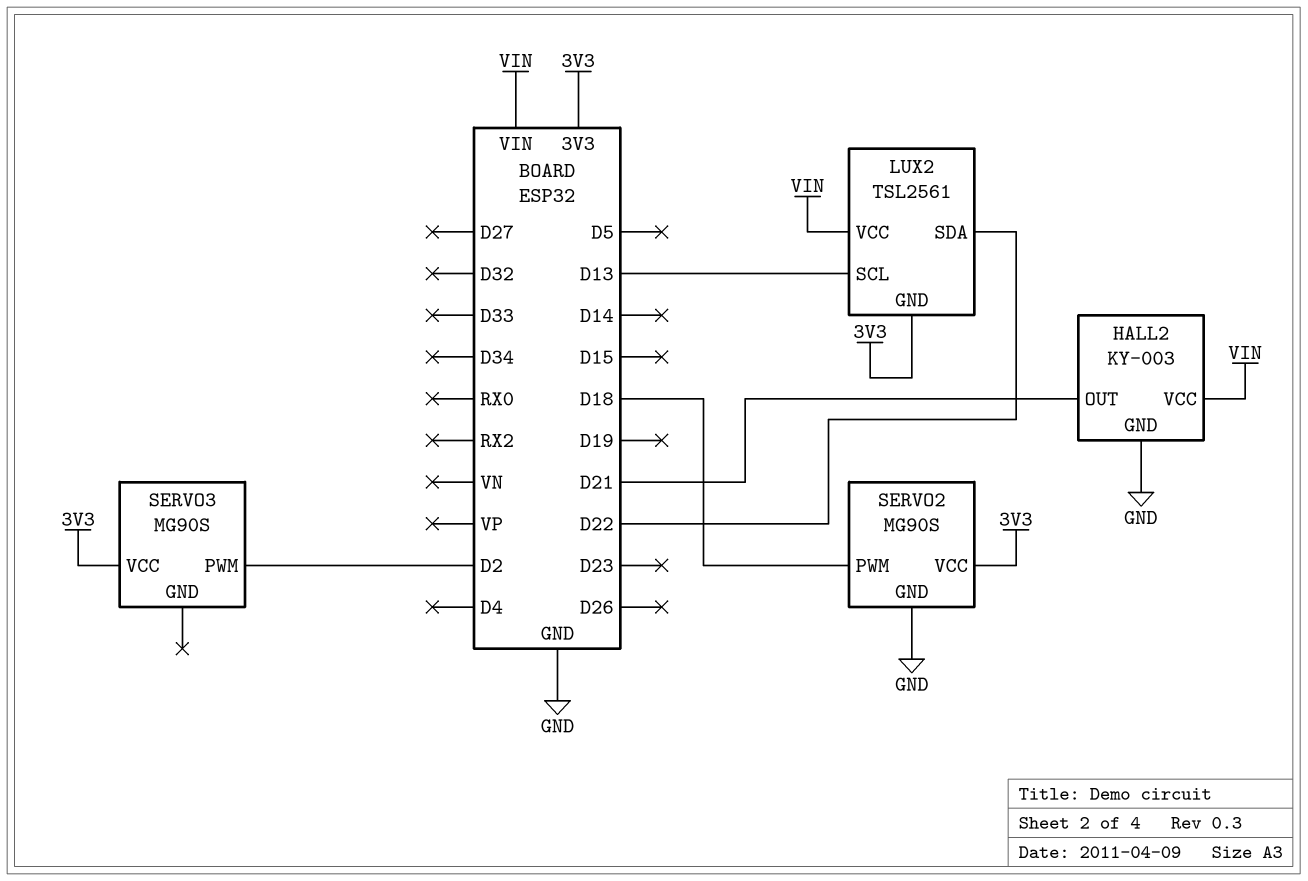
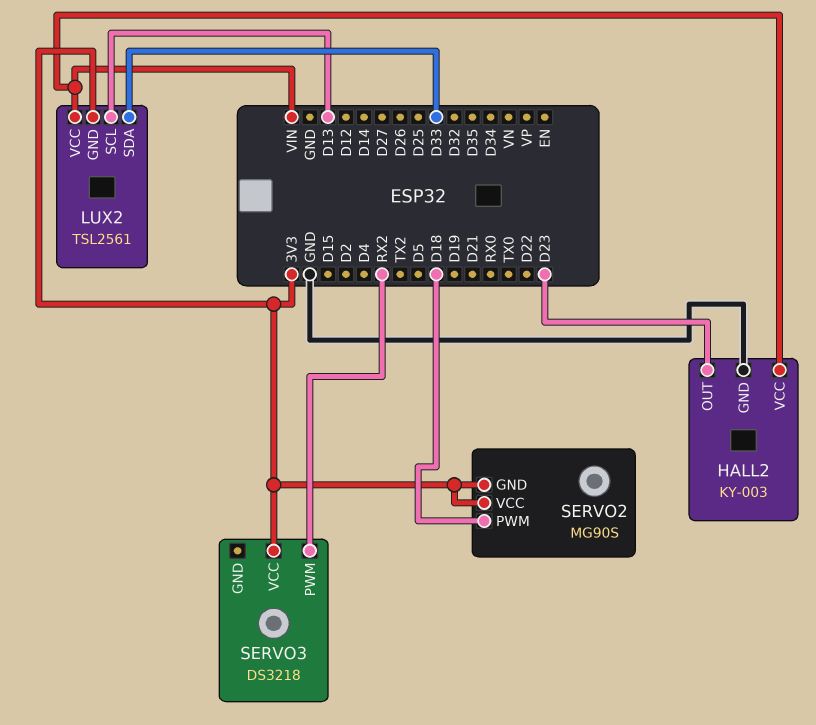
HALL2 pin OUT: D21 -> D23
LUX2 pin SDA: D22 -> D33
SERVO2 pin GND: GND -> 3V3
SERVO3: MG90S -> DS3218
SERVO3 pin PWM: D2 -> RX2

